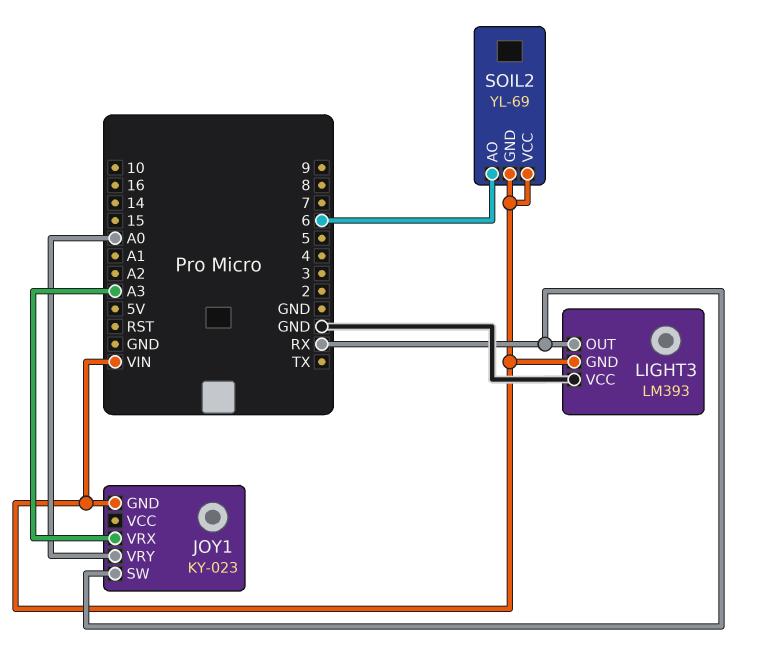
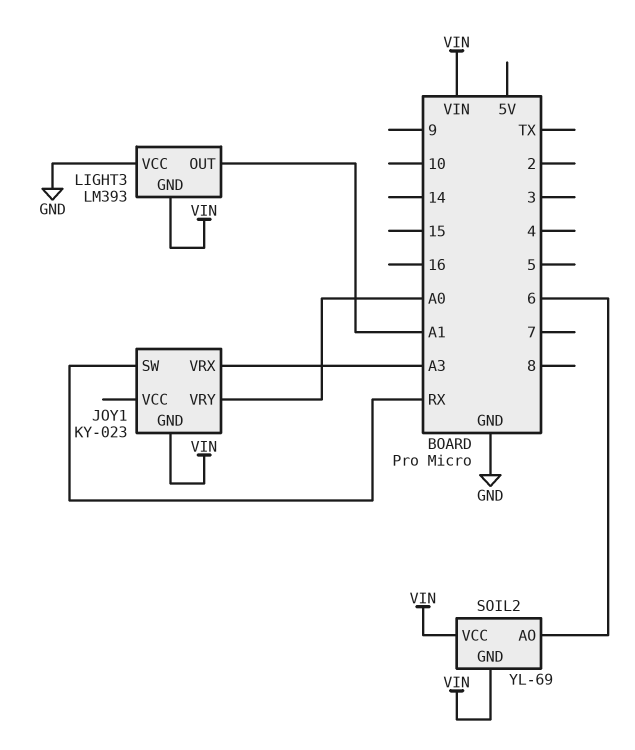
LIGHT3 pin OUT: RX -> A1

